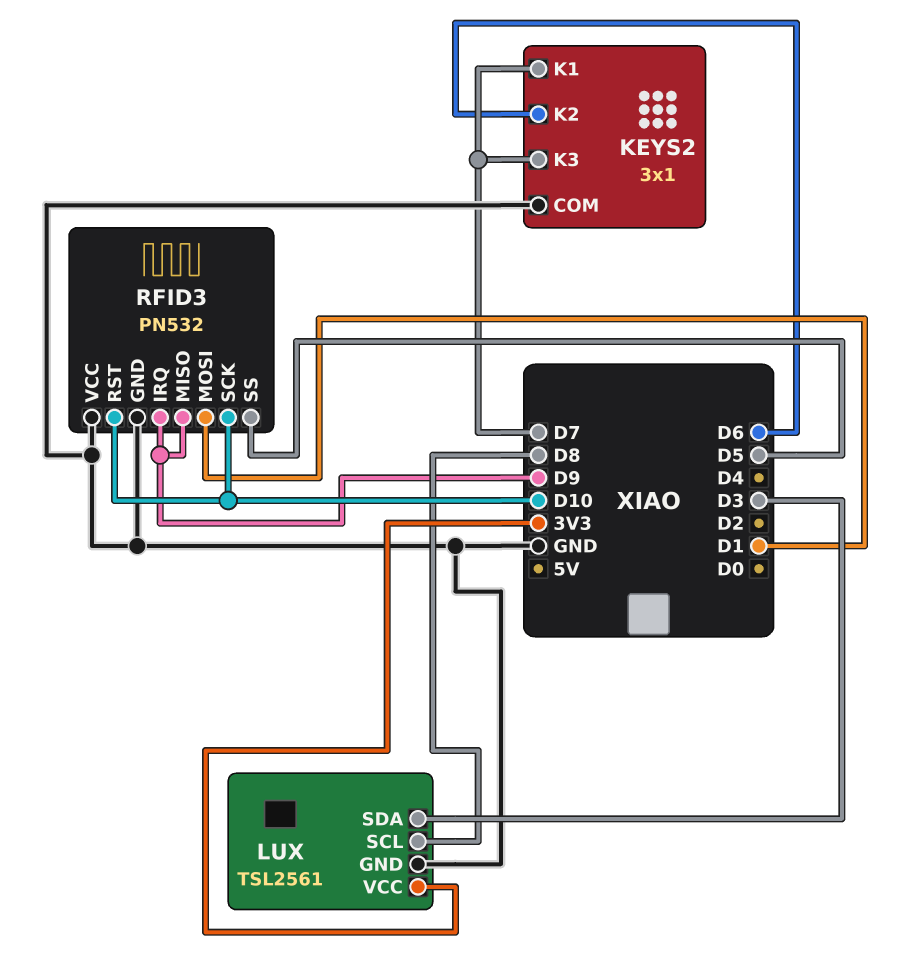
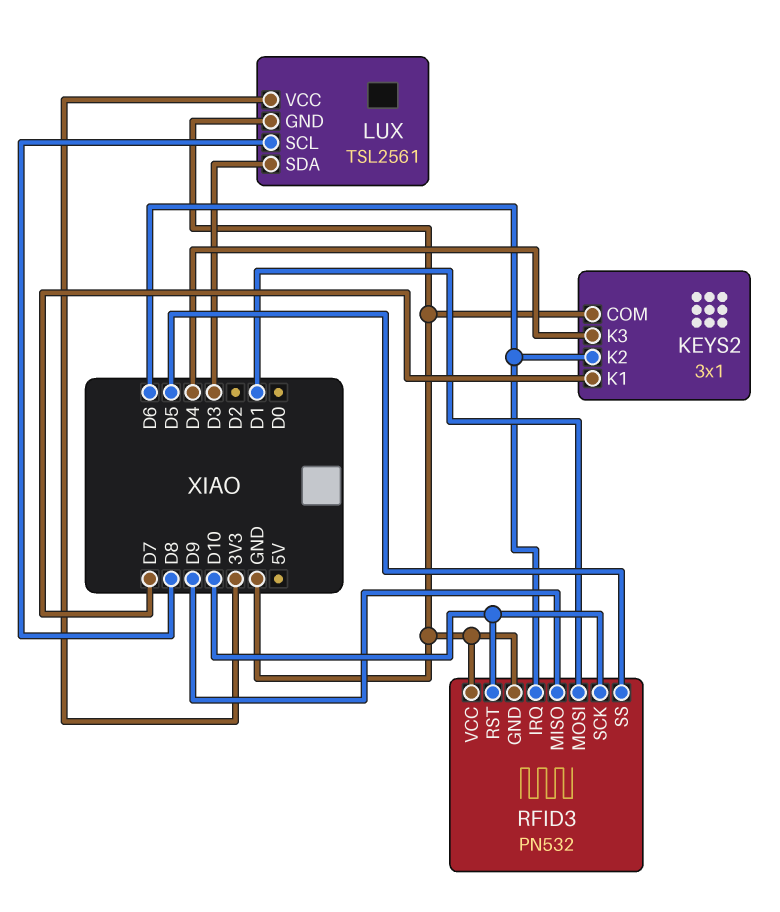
KEYS2 pin K3: D7 -> D4
RFID3 pin IRQ: D9 -> D6

